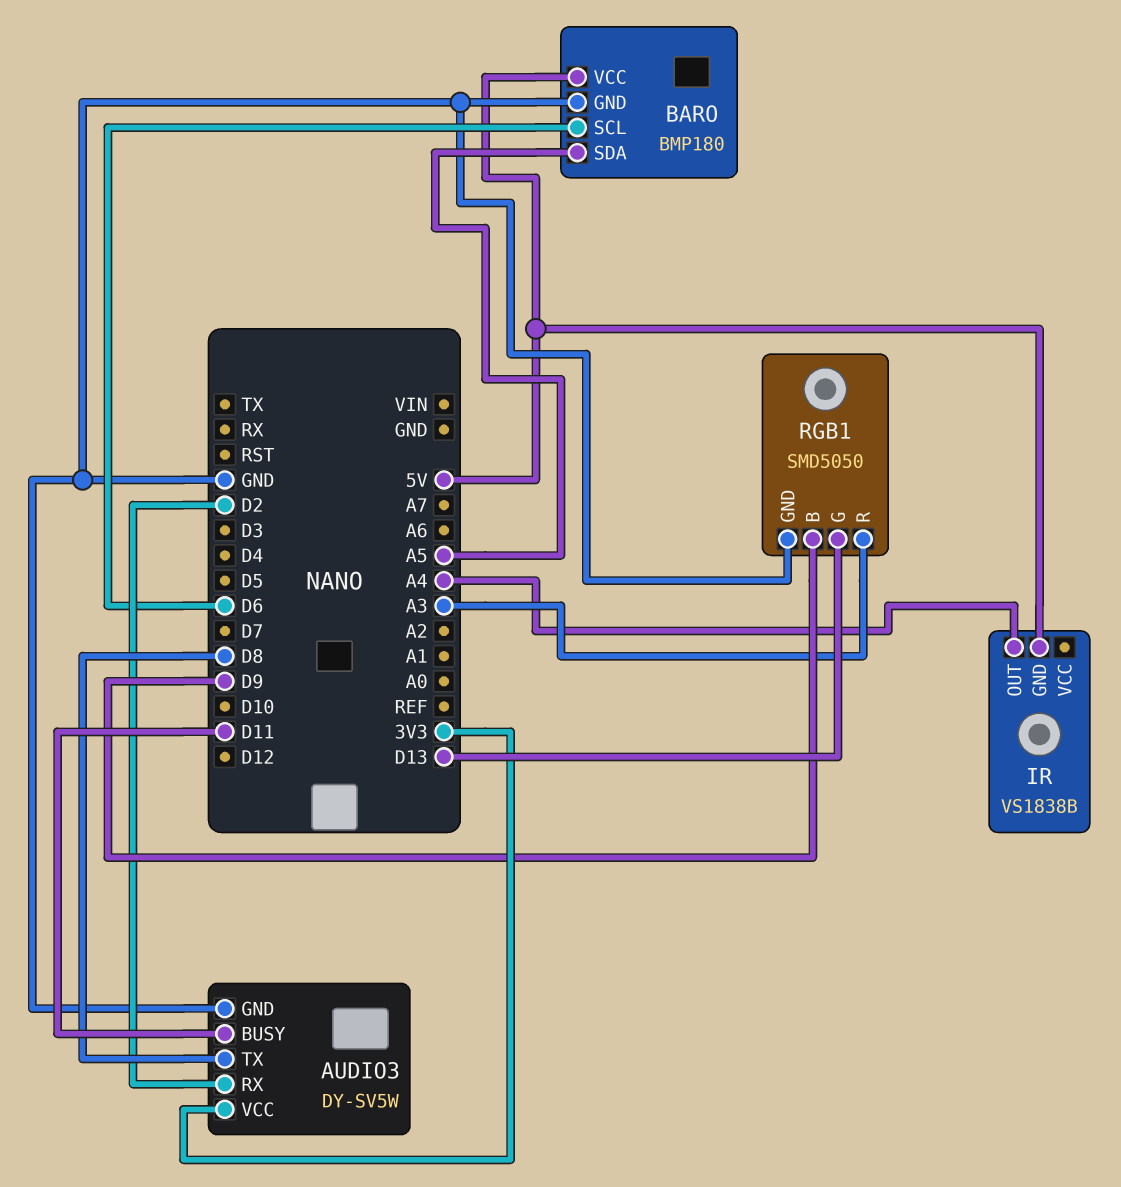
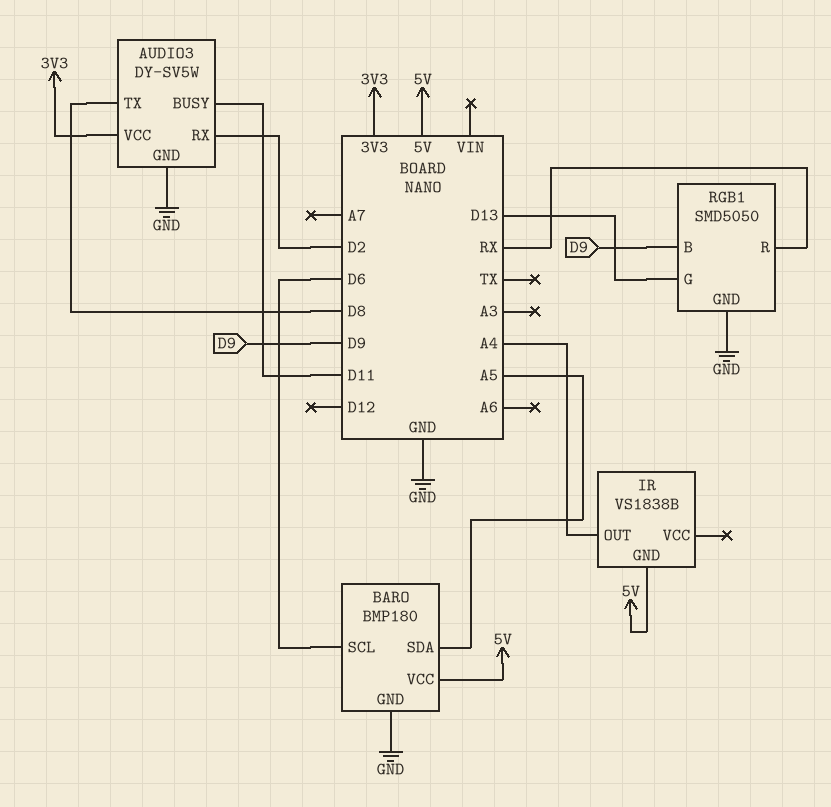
RGB1 pin R: A3 -> RX

